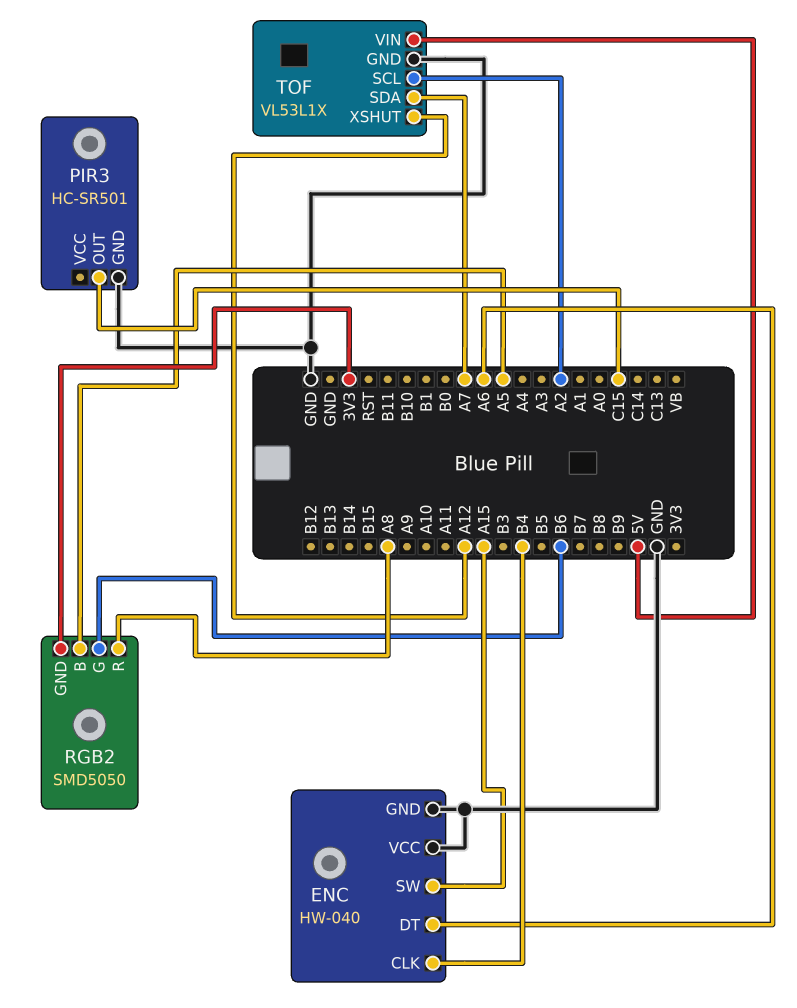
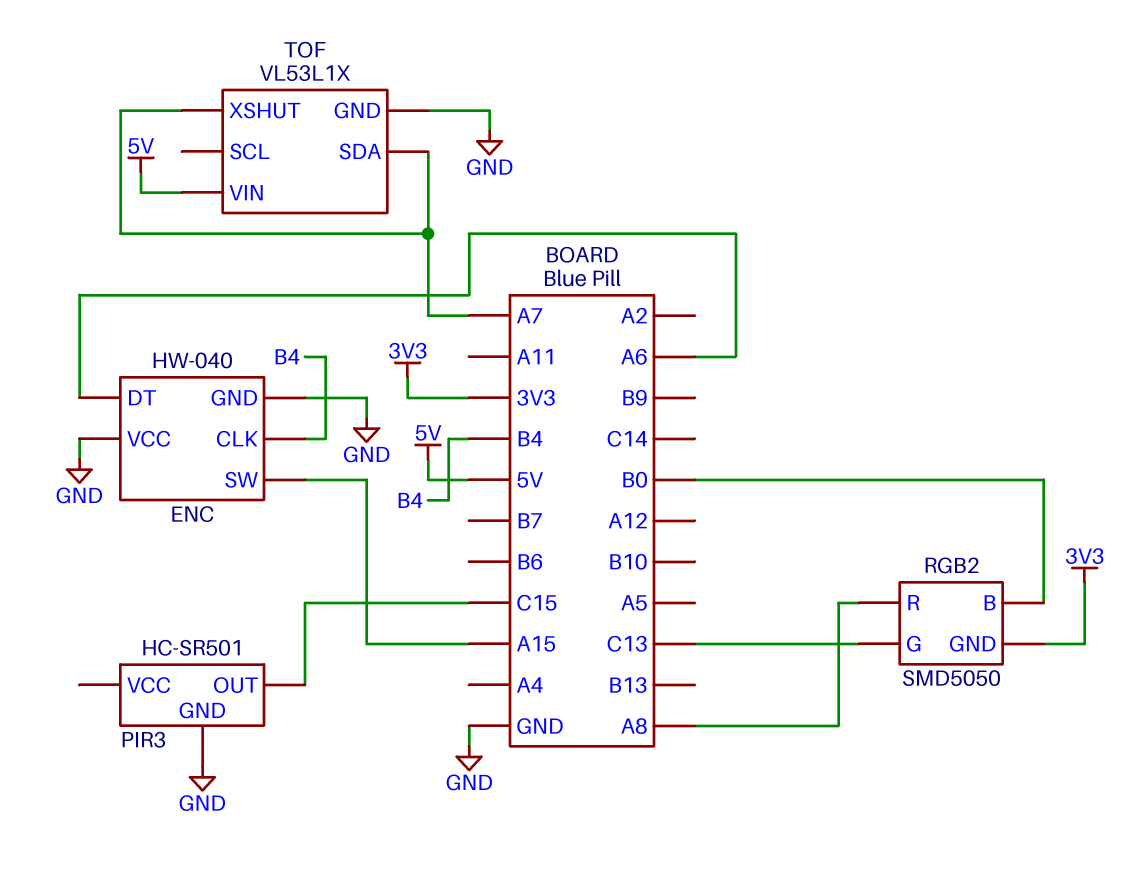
RGB2 pin B: A5 -> B0
RGB2 pin G: B6 -> C13
TOF pin SCL: A2 -> none
TOF pin XSHUT: A12 -> A7

